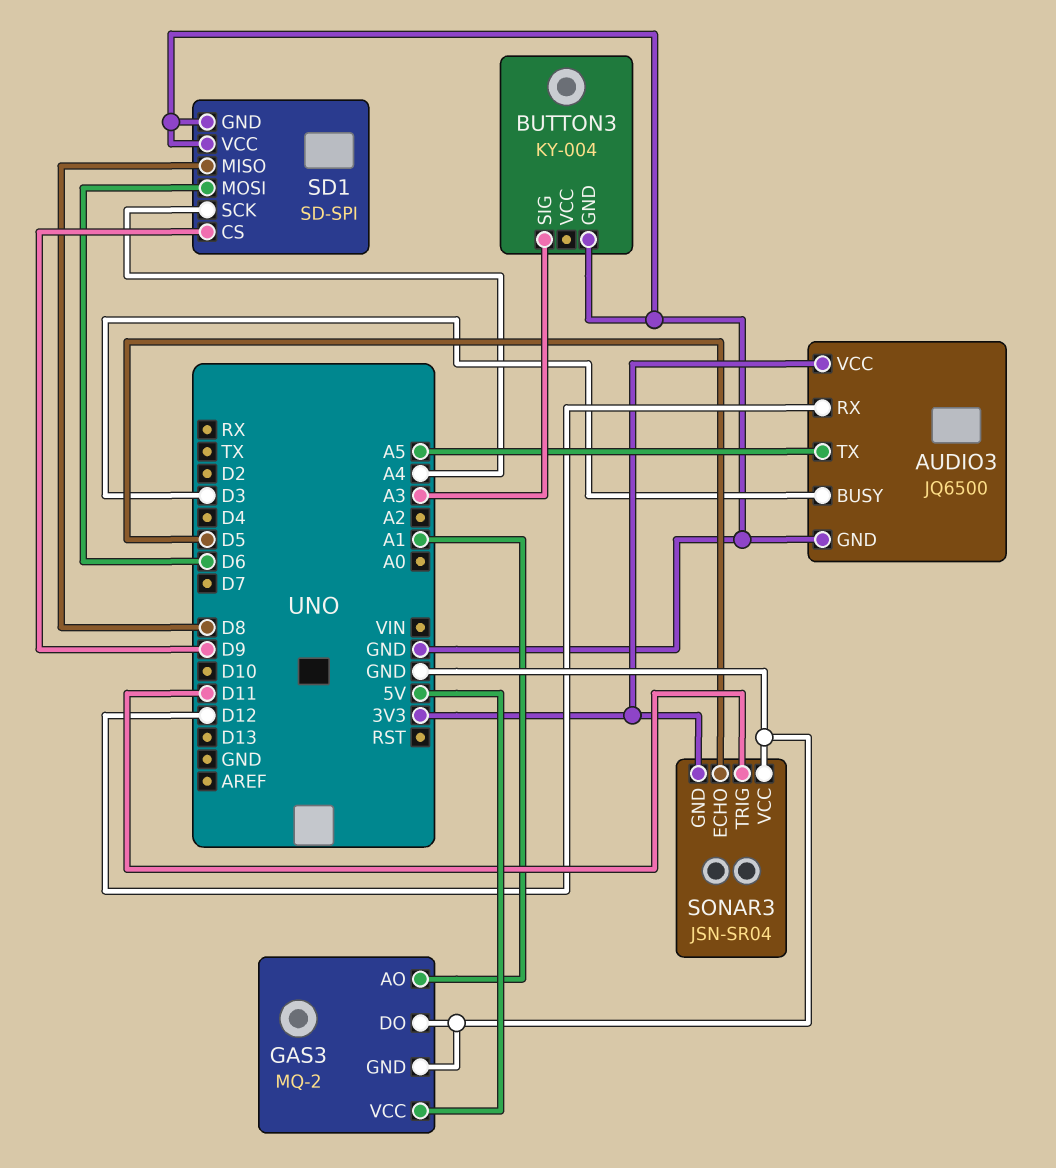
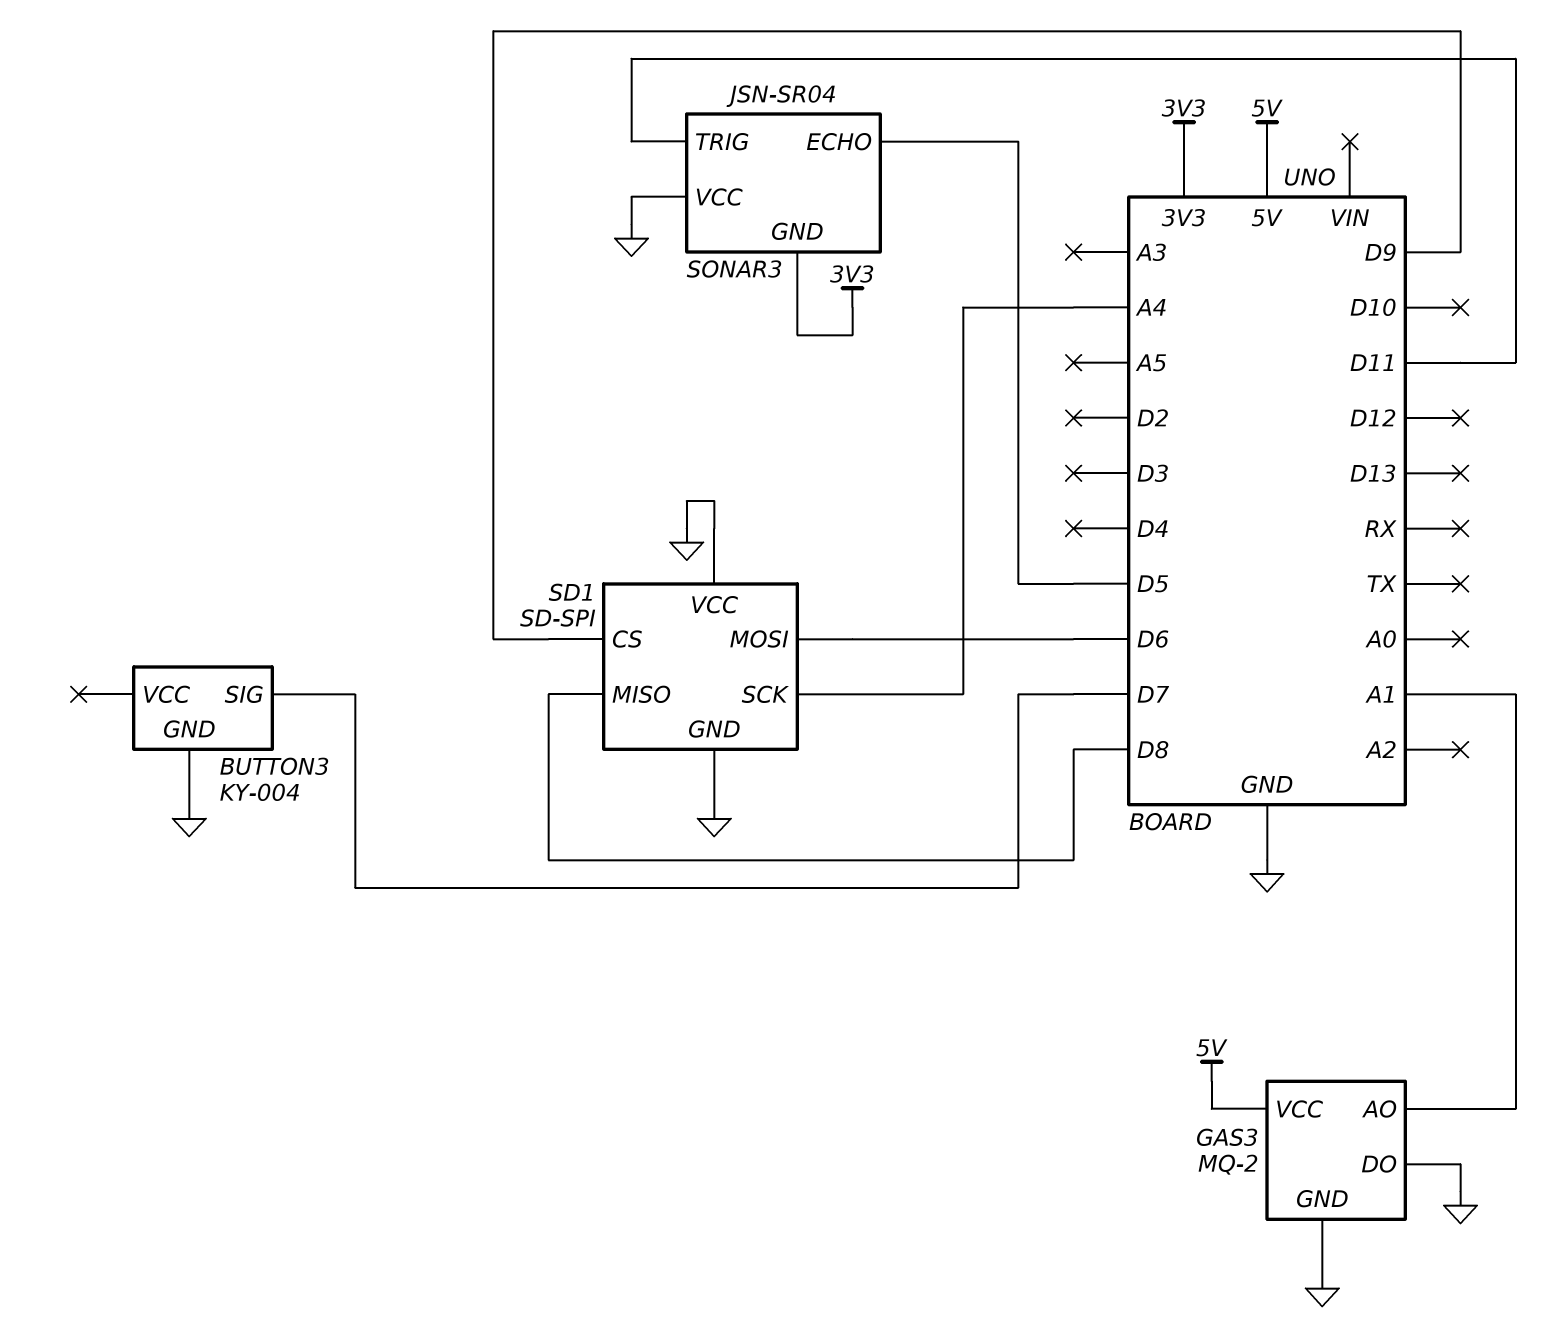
AUDIO3: JQ6500 -> none
AUDIO3 pin BUSY: D3 -> none
AUDIO3 pin GND: GND -> none
AUDIO3 pin RX: D12 -> none
AUDIO3 pin TX: A5 -> none
AUDIO3 pin VCC: 3V3 -> none
BUTTON3 pin SIG: A3 -> D7

